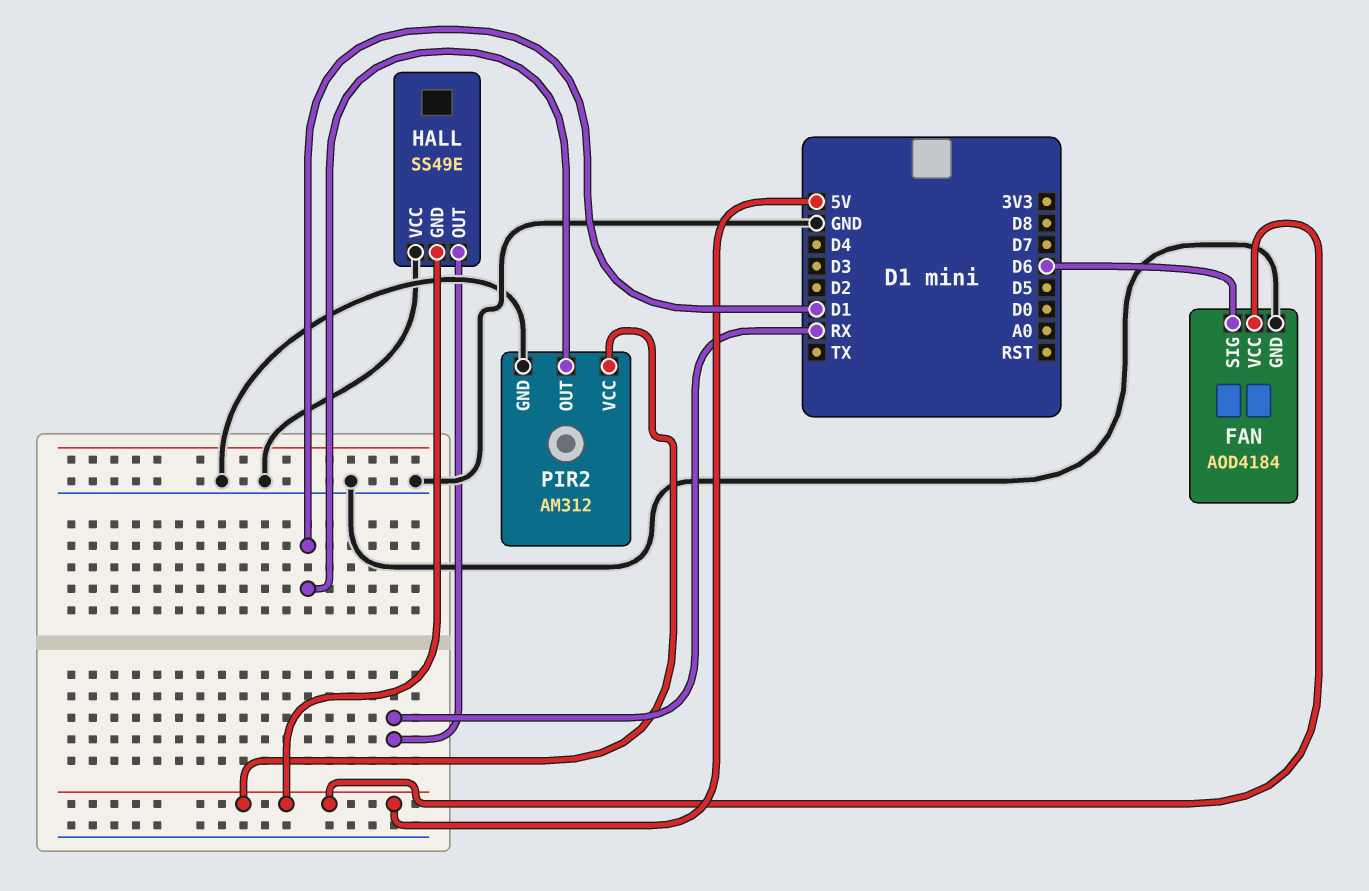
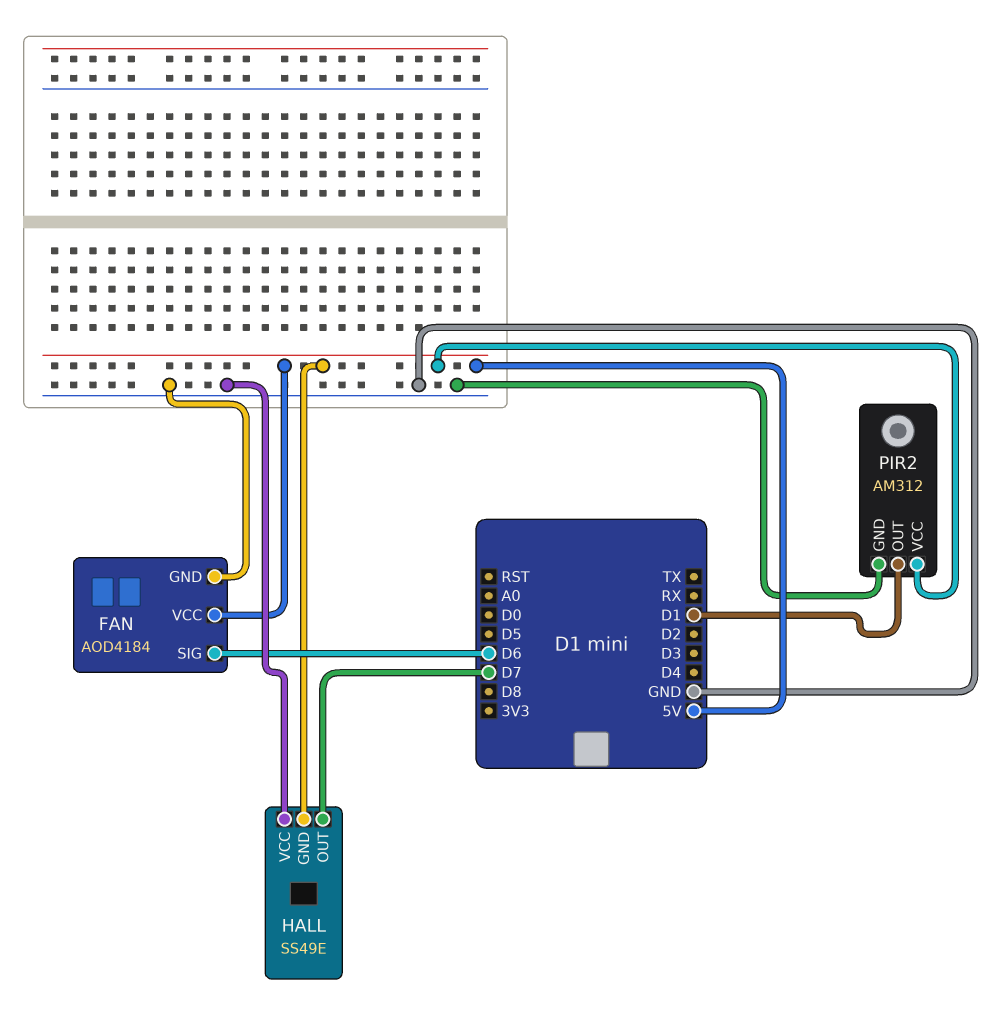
HALL pin OUT: RX -> D7

